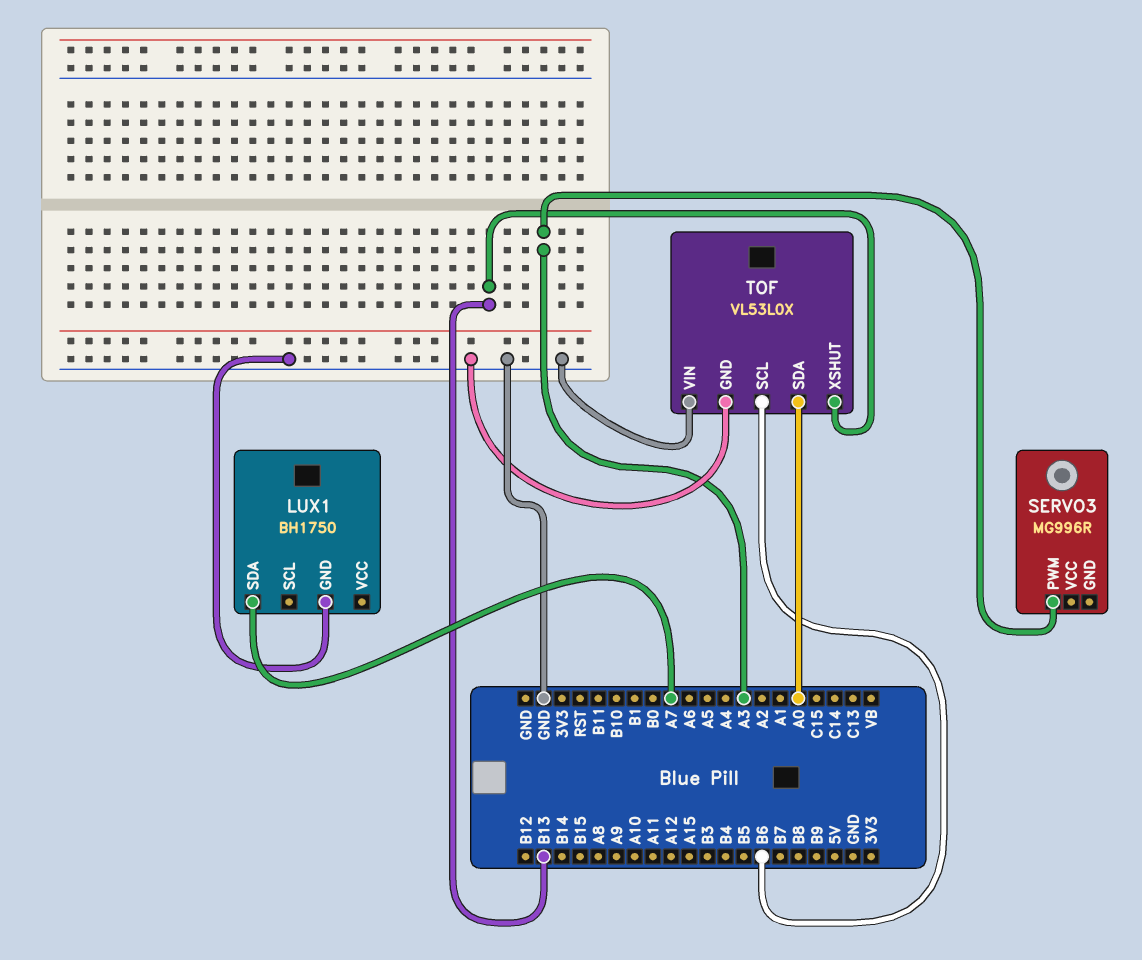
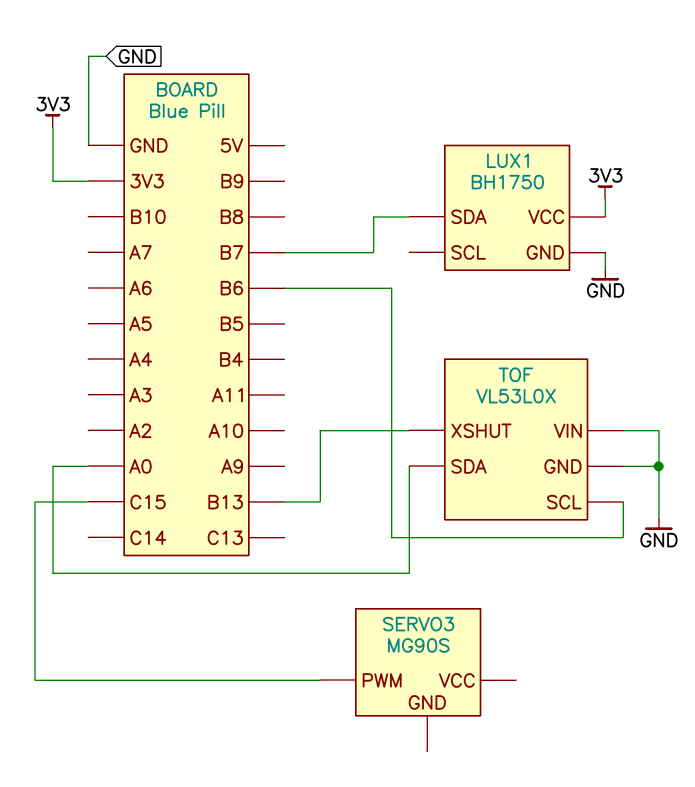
LUX1 pin SDA: A7 -> B7
LUX1 pin VCC: none -> 3V3
SERVO3: MG996R -> MG90S
SERVO3 pin PWM: A3 -> C15

